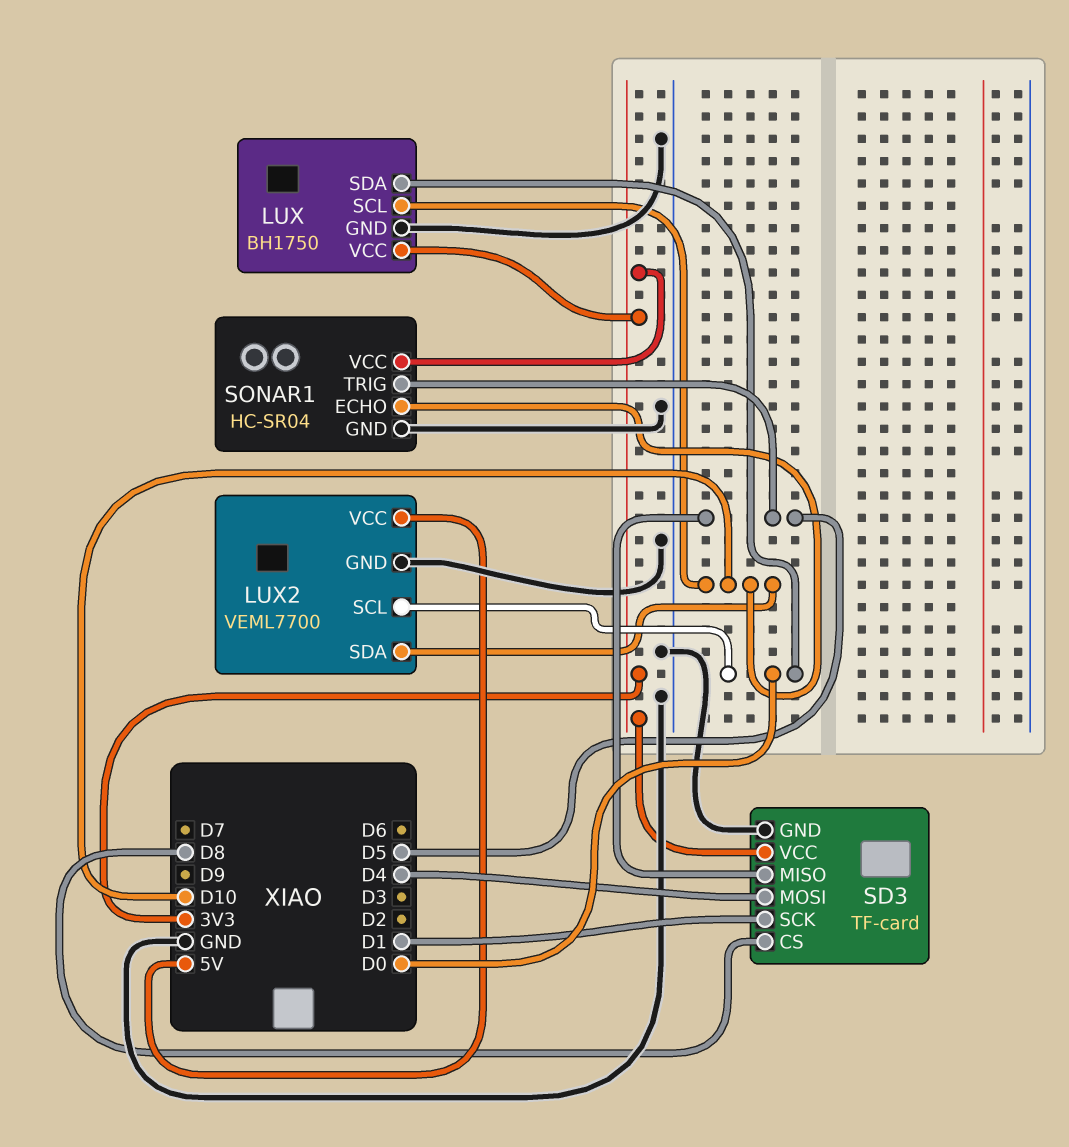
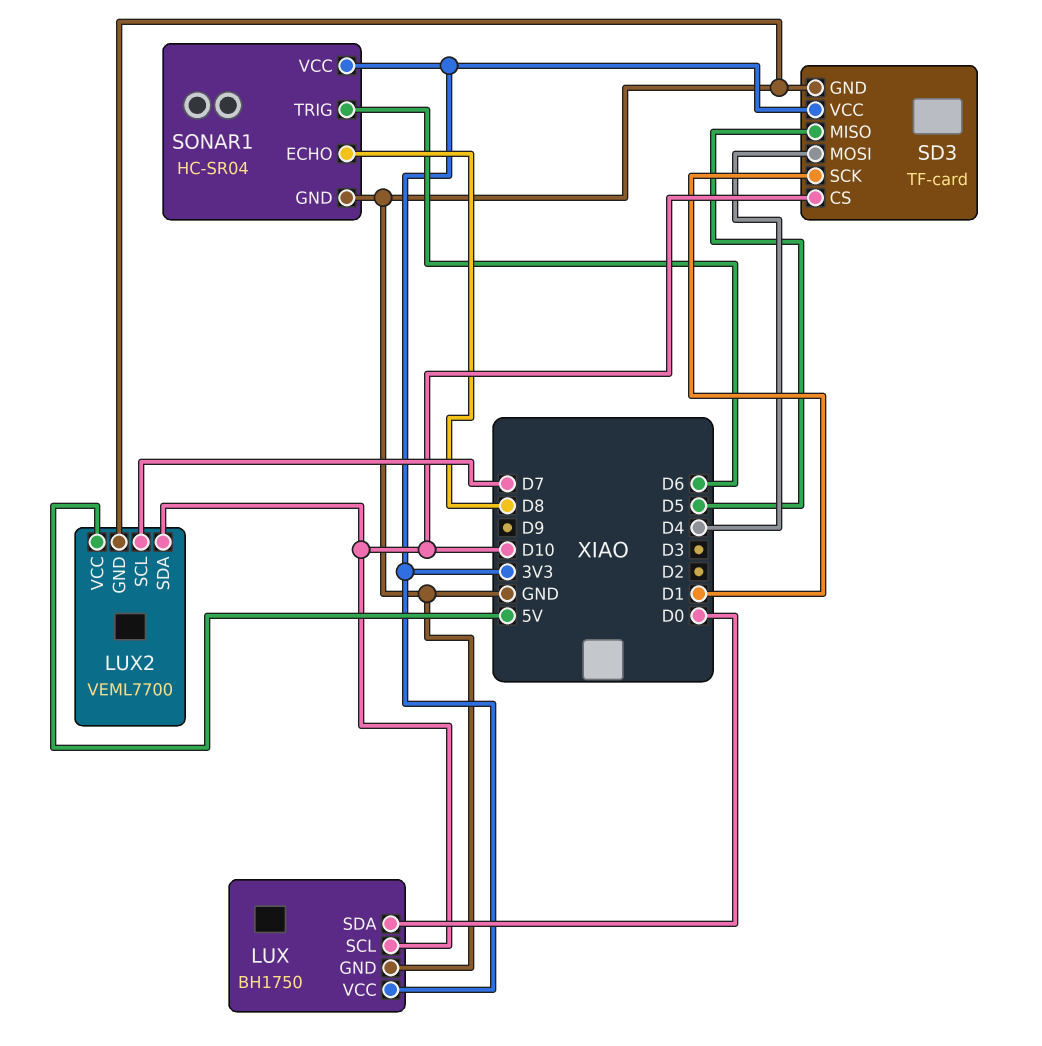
LUX2 pin SCL: D0 -> D7
SD3 pin CS: D8 -> D10
SONAR1 pin ECHO: D10 -> D8
SONAR1 pin TRIG: D5 -> D6

